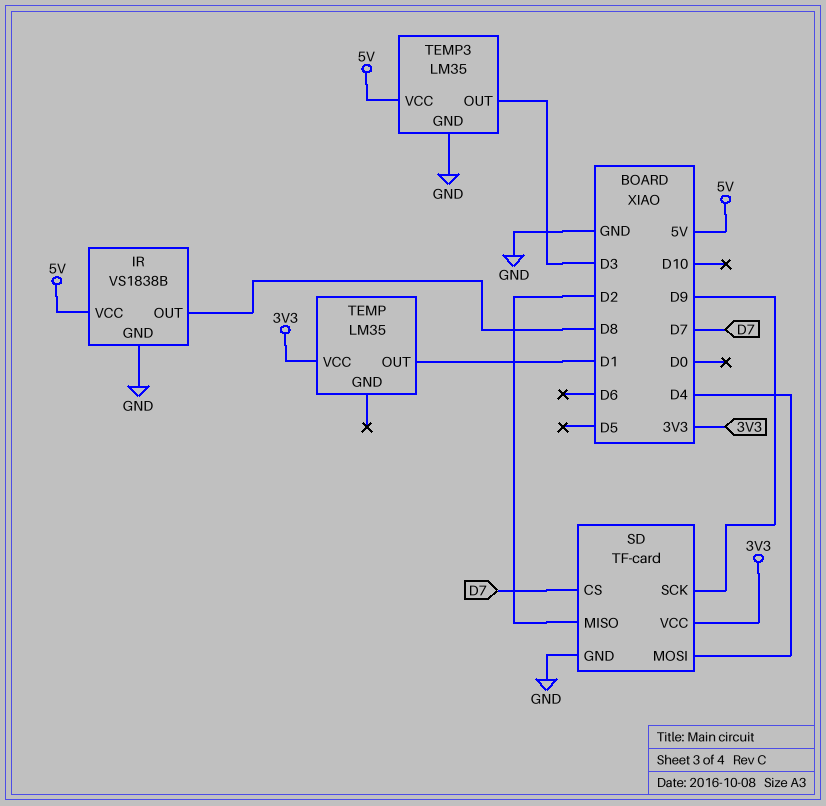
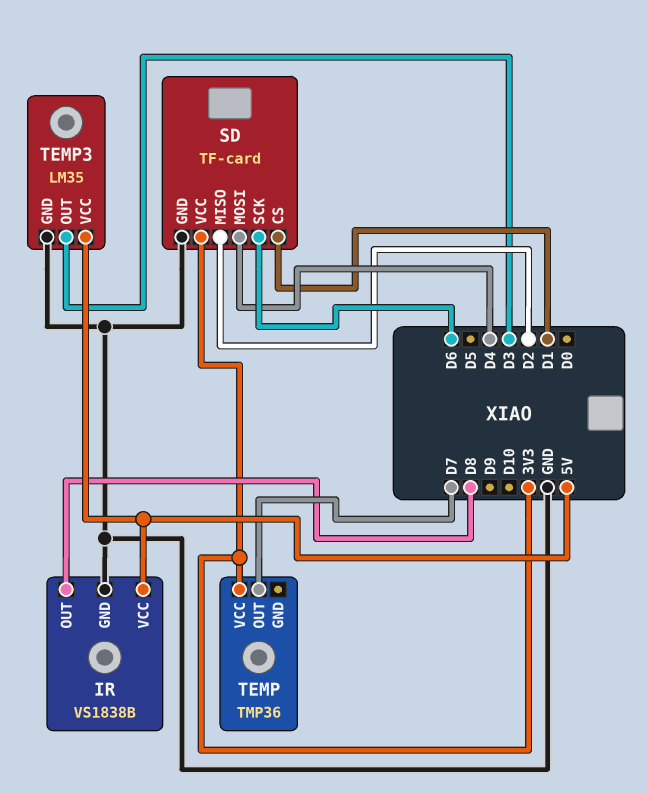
SD pin CS: D7 -> D1
SD pin SCK: D9 -> D6
TEMP: LM35 -> TMP36
TEMP pin OUT: D1 -> D7

